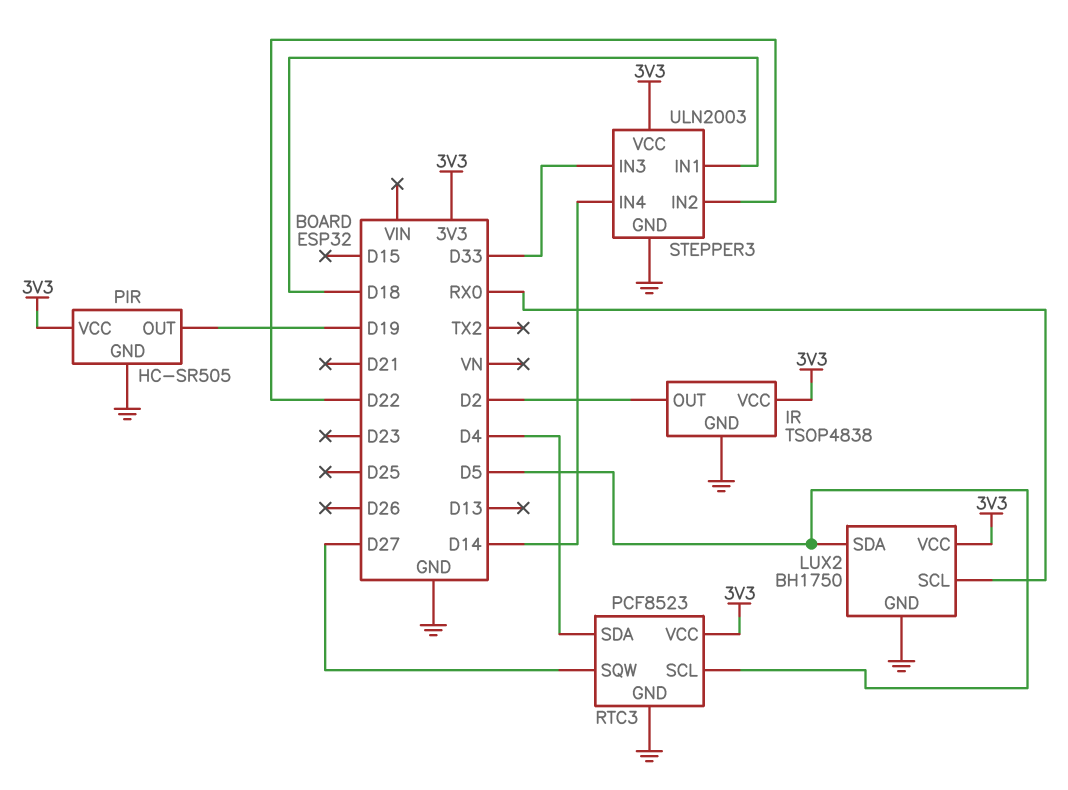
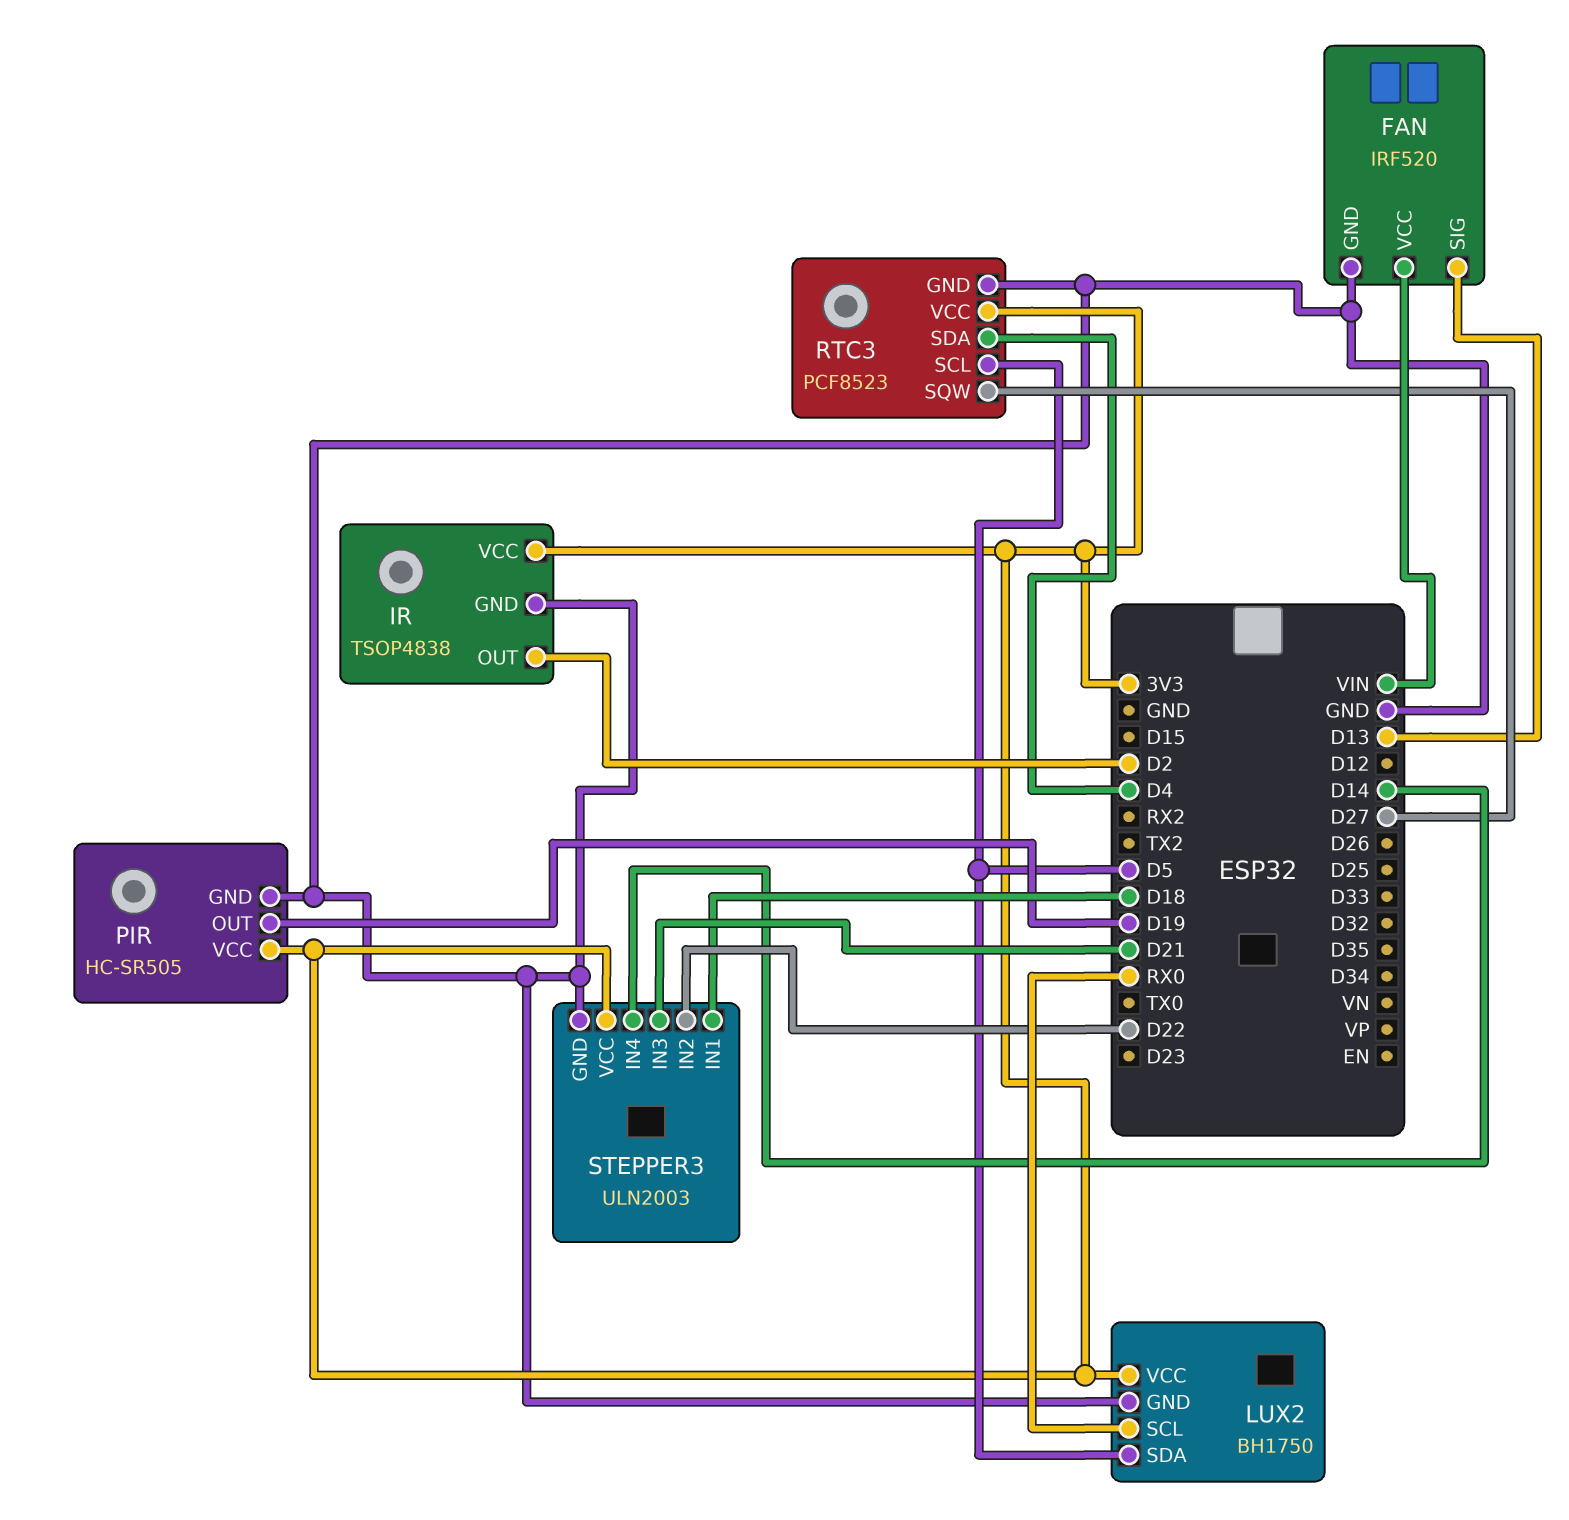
FAN: none -> IRF520
FAN pin GND: none -> GND
FAN pin SIG: none -> D13
FAN pin VCC: none -> VIN
STEPPER3 pin IN3: D33 -> D21

